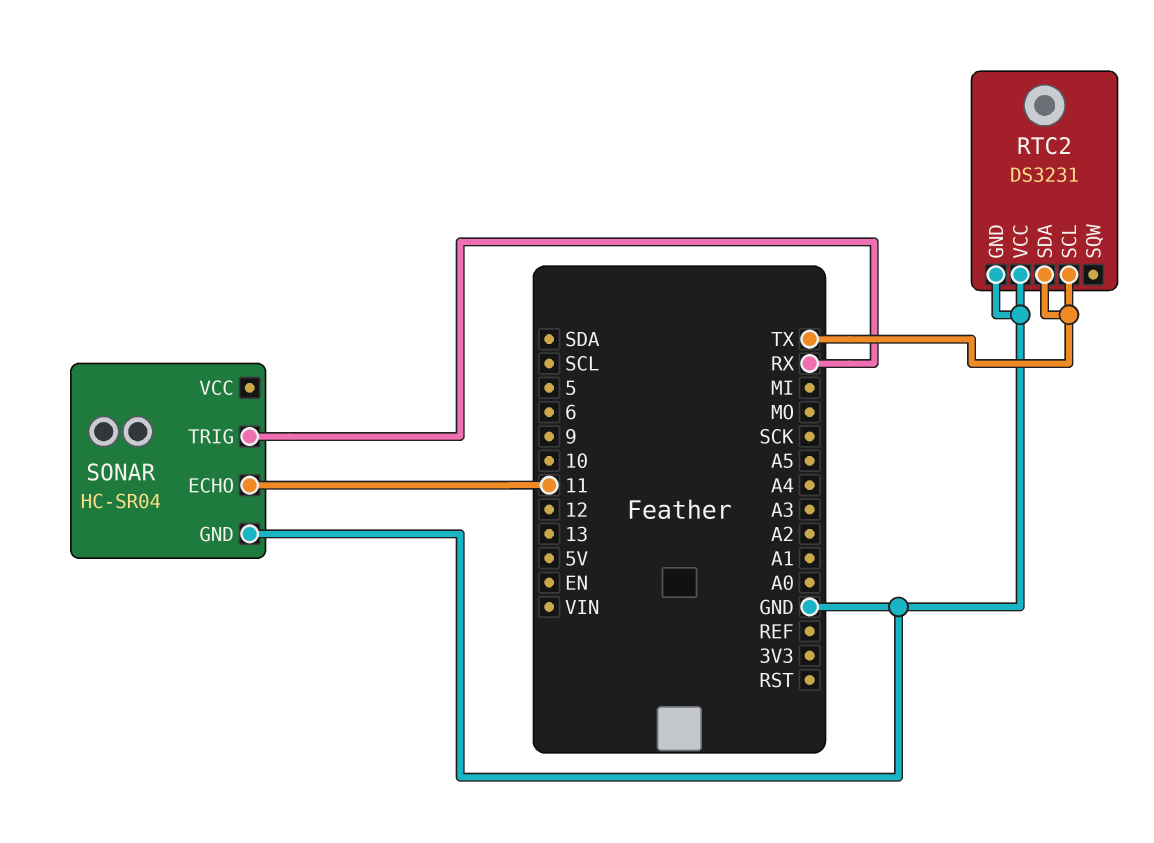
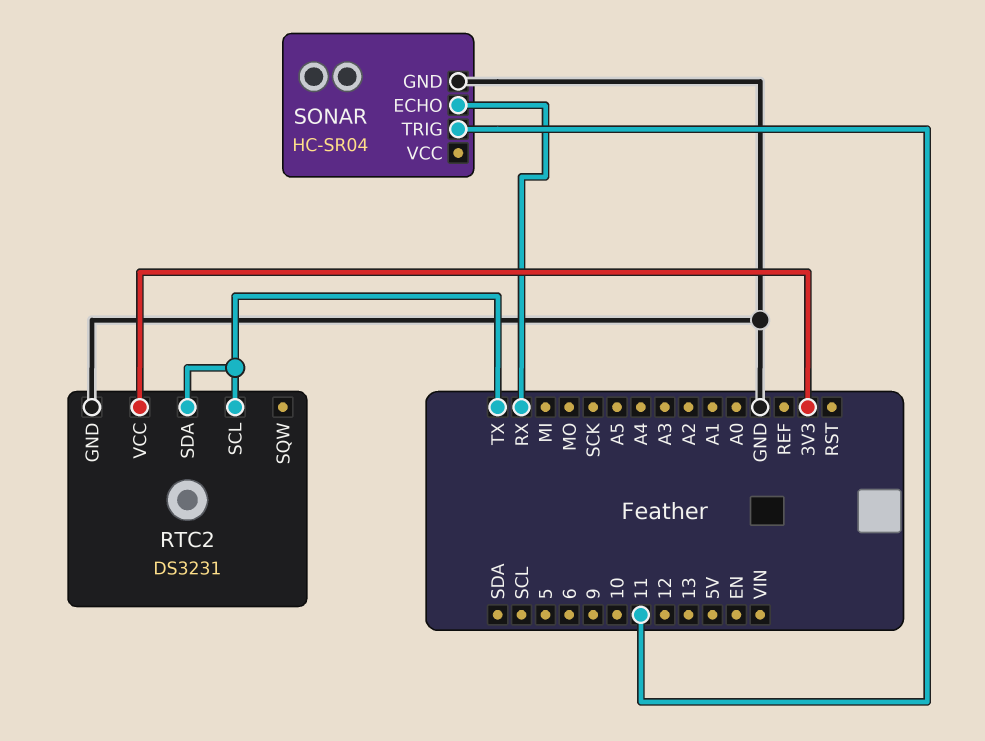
RTC2 pin VCC: GND -> 3V3
SONAR pin ECHO: 11 -> RX
SONAR pin TRIG: RX -> 11

